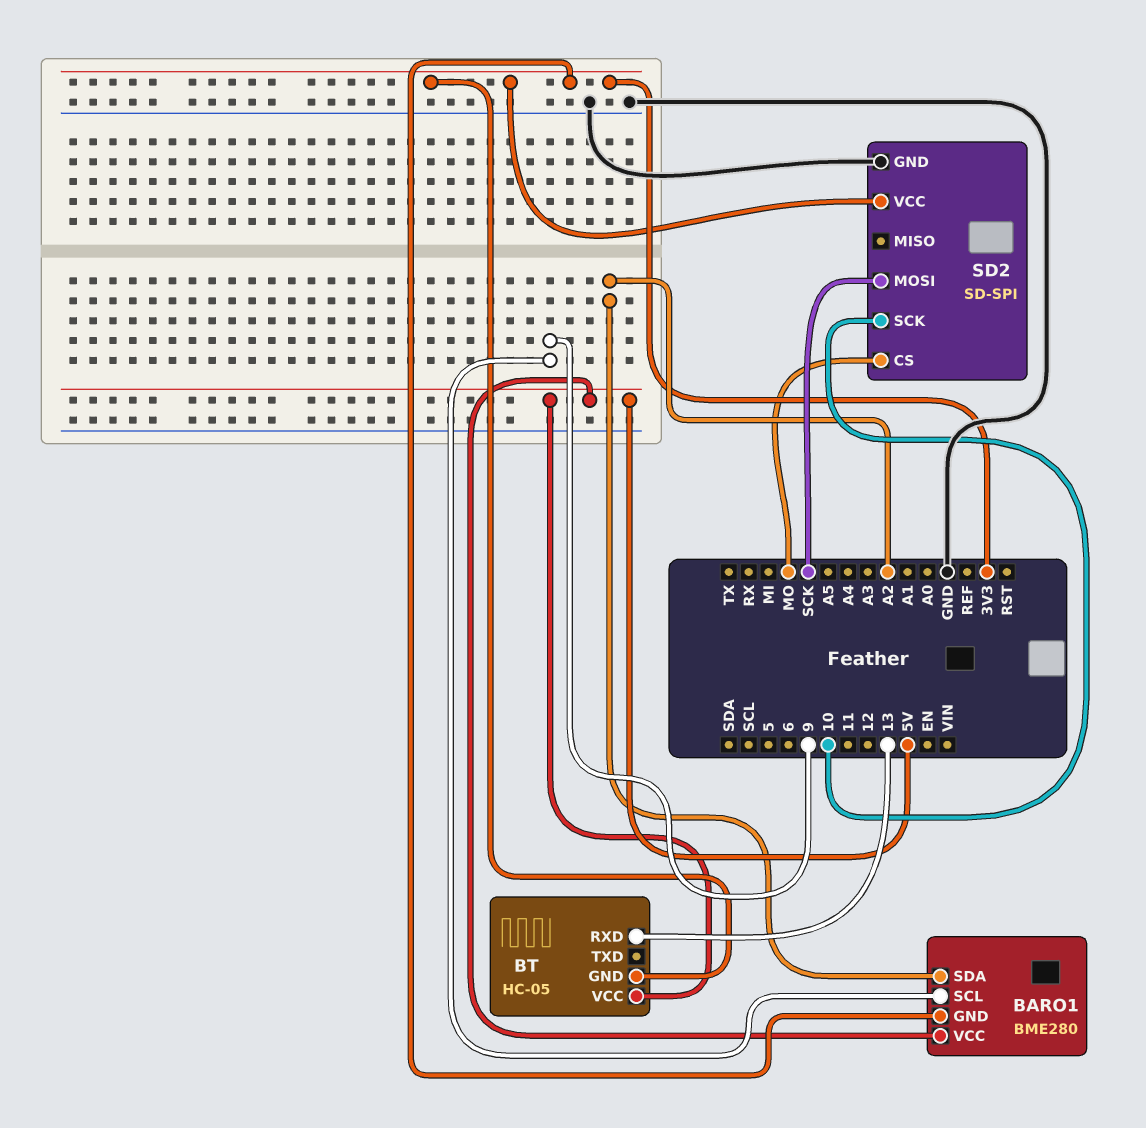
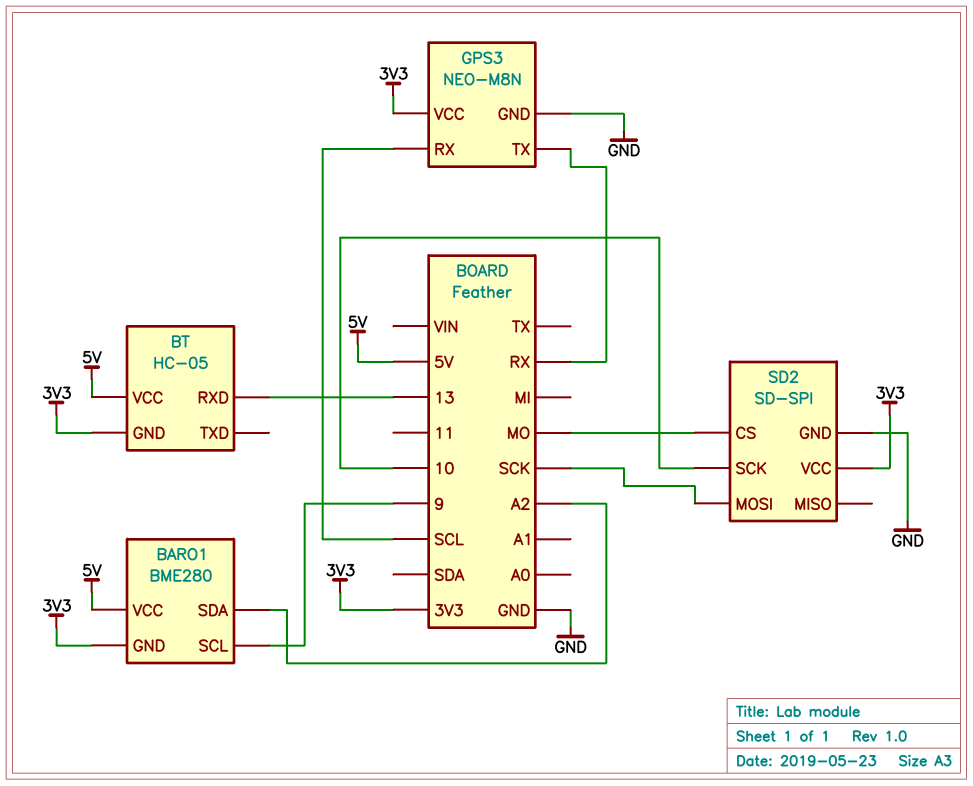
GPS3: none -> NEO-M8N
GPS3 pin GND: none -> GND
GPS3 pin RX: none -> SCL
GPS3 pin TX: none -> RX
GPS3 pin VCC: none -> 3V3

